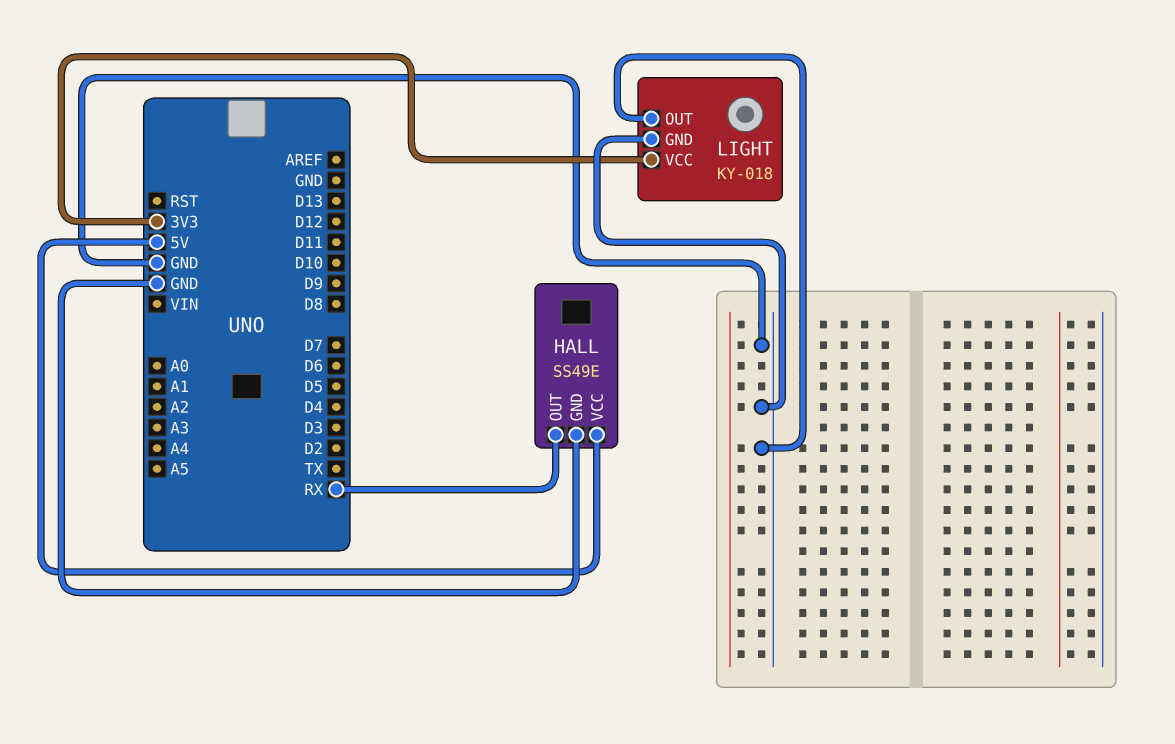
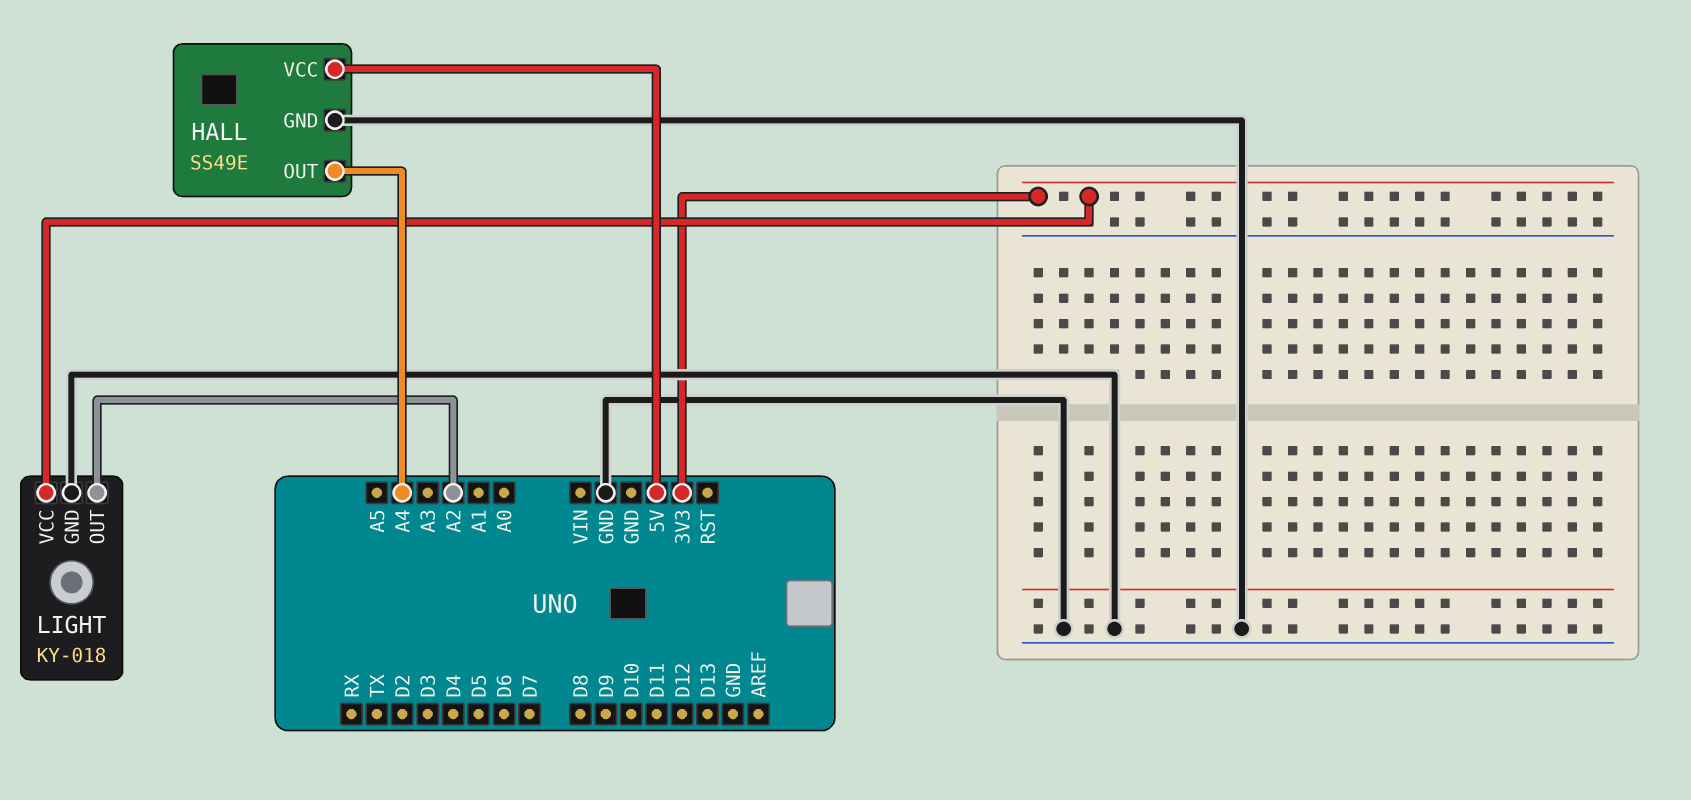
HALL pin OUT: RX -> A4
LIGHT pin OUT: GND -> A2

